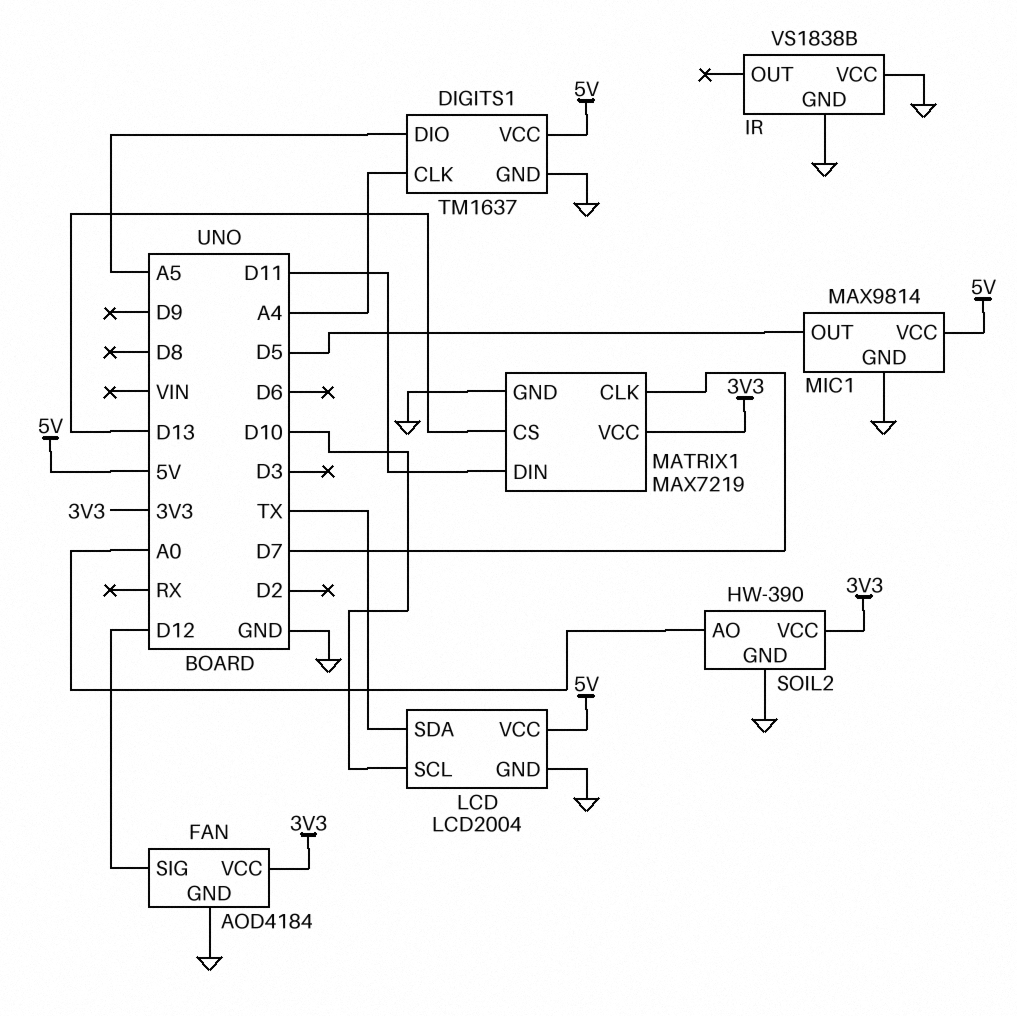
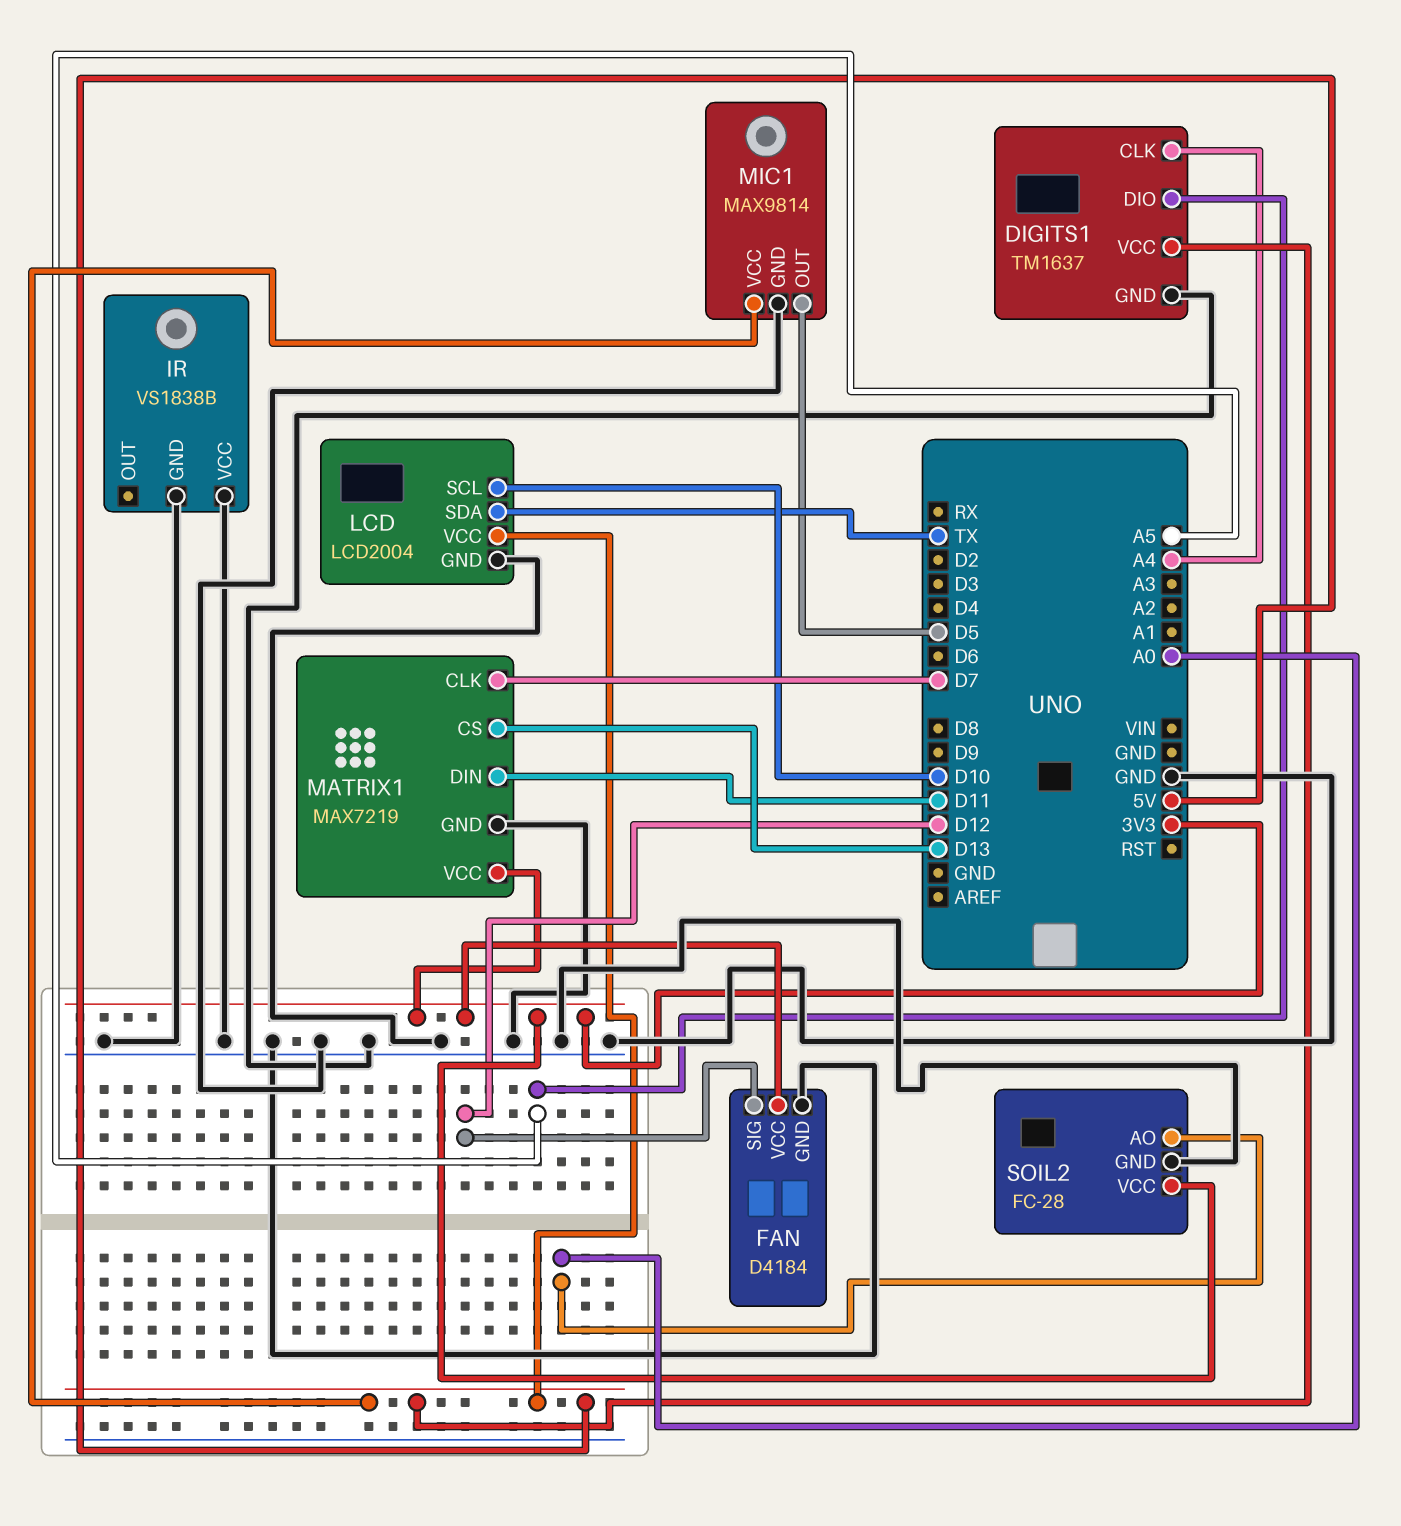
FAN: AOD4184 -> D4184
SOIL2: HW-390 -> FC-28

